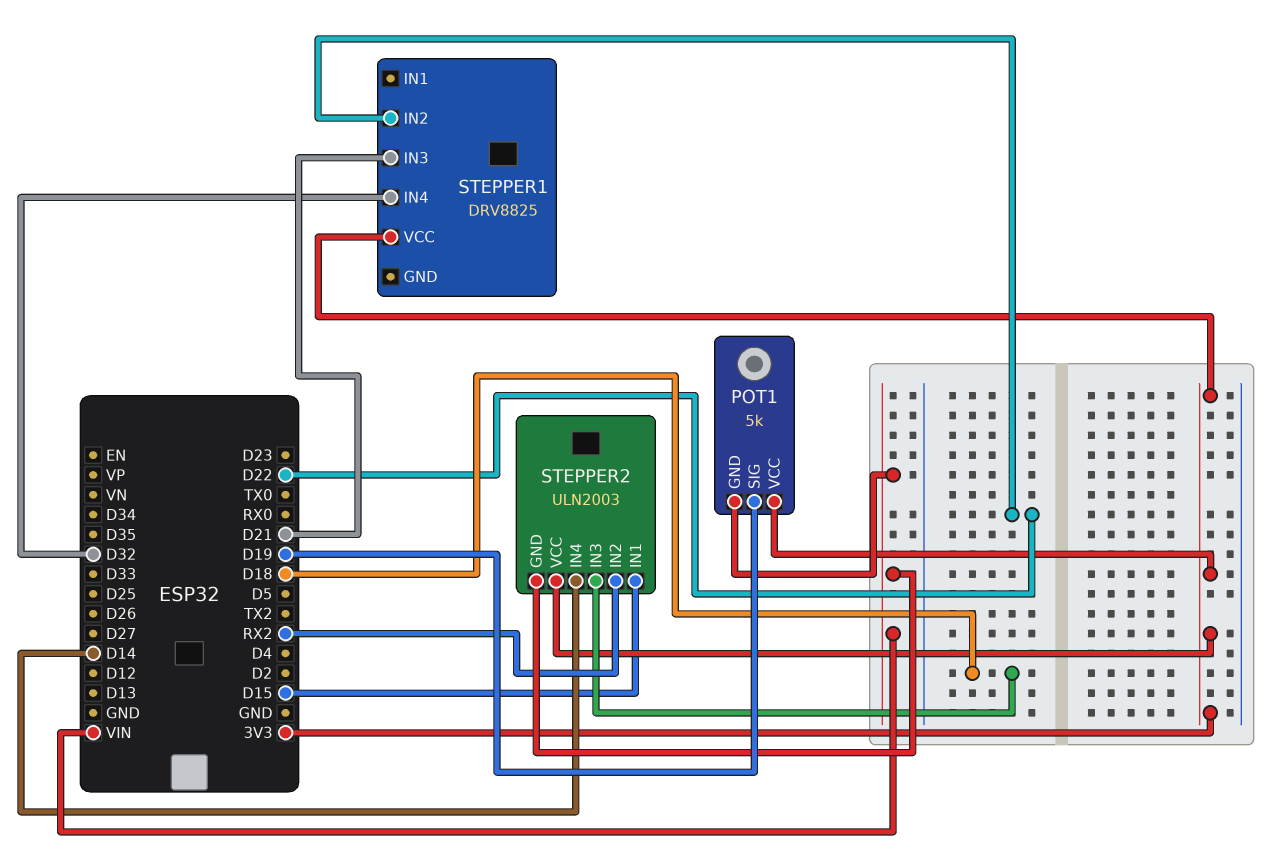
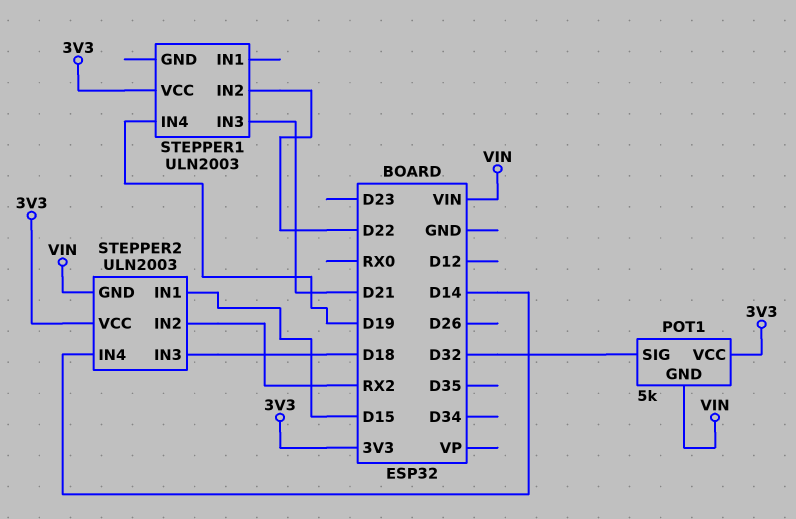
POT1 pin SIG: D19 -> D32
STEPPER1: DRV8825 -> ULN2003
STEPPER1 pin IN4: D32 -> D19

